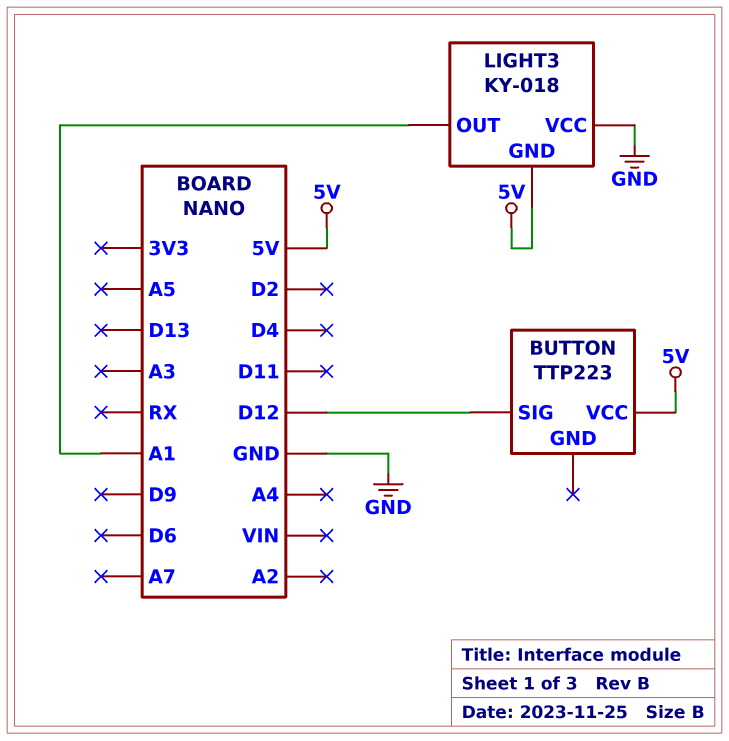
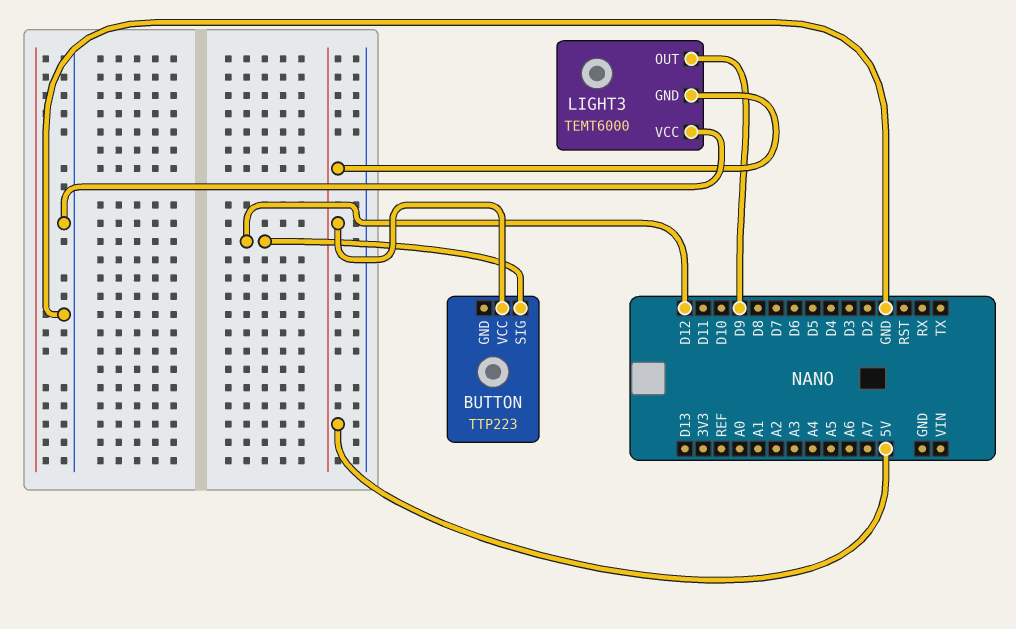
LIGHT3: KY-018 -> TEMT6000
LIGHT3 pin OUT: A1 -> D9

